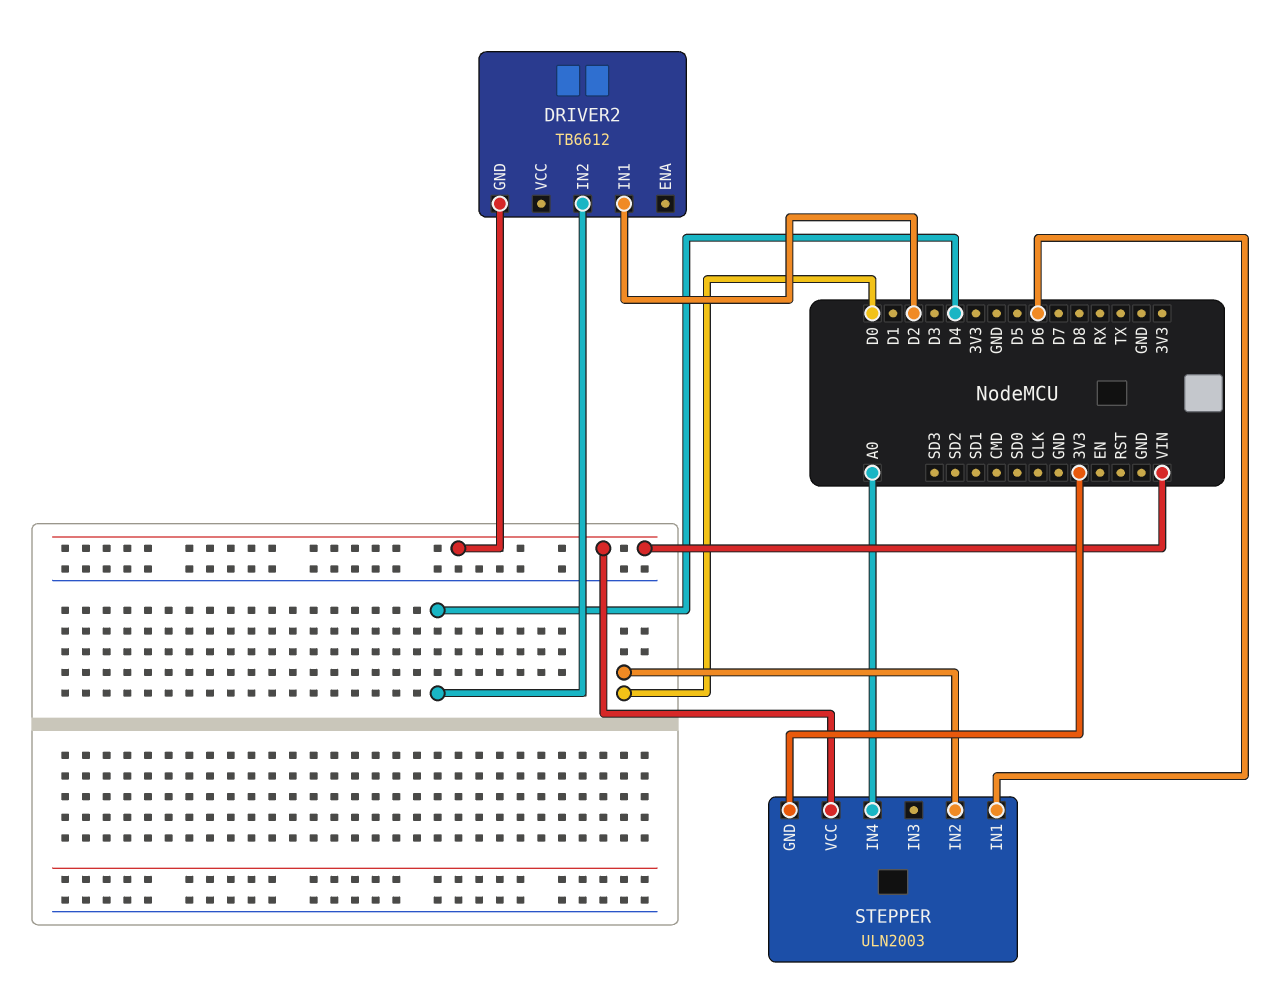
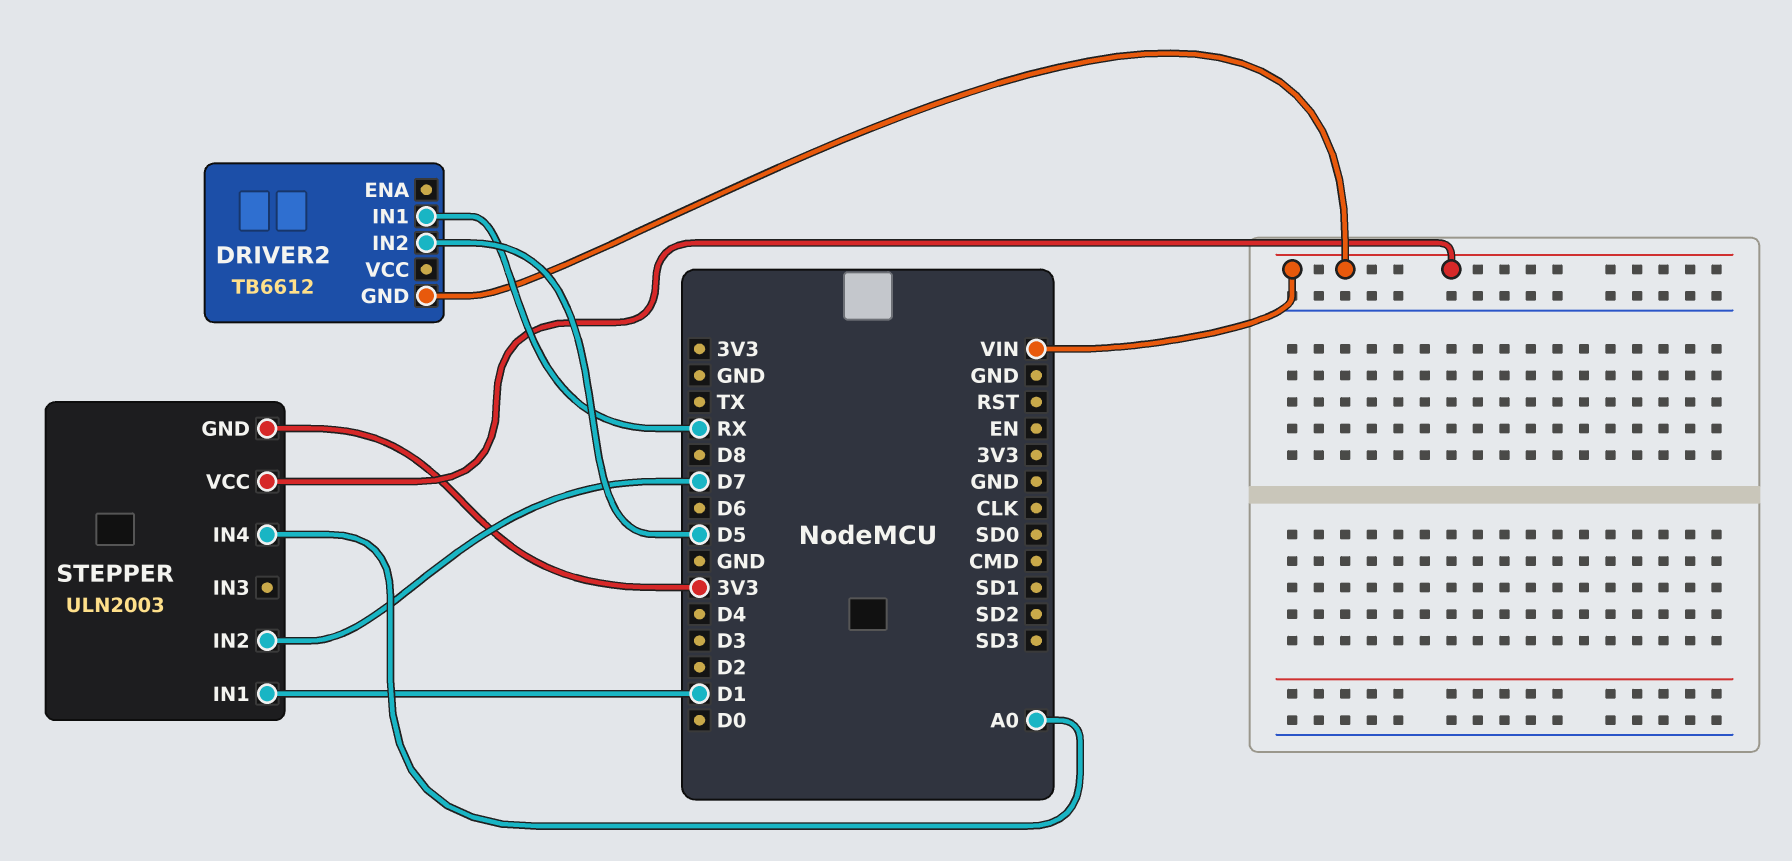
DRIVER2 pin IN1: D2 -> RX
DRIVER2 pin IN2: D4 -> D5
STEPPER pin IN1: D6 -> D1
STEPPER pin IN2: D0 -> D7

